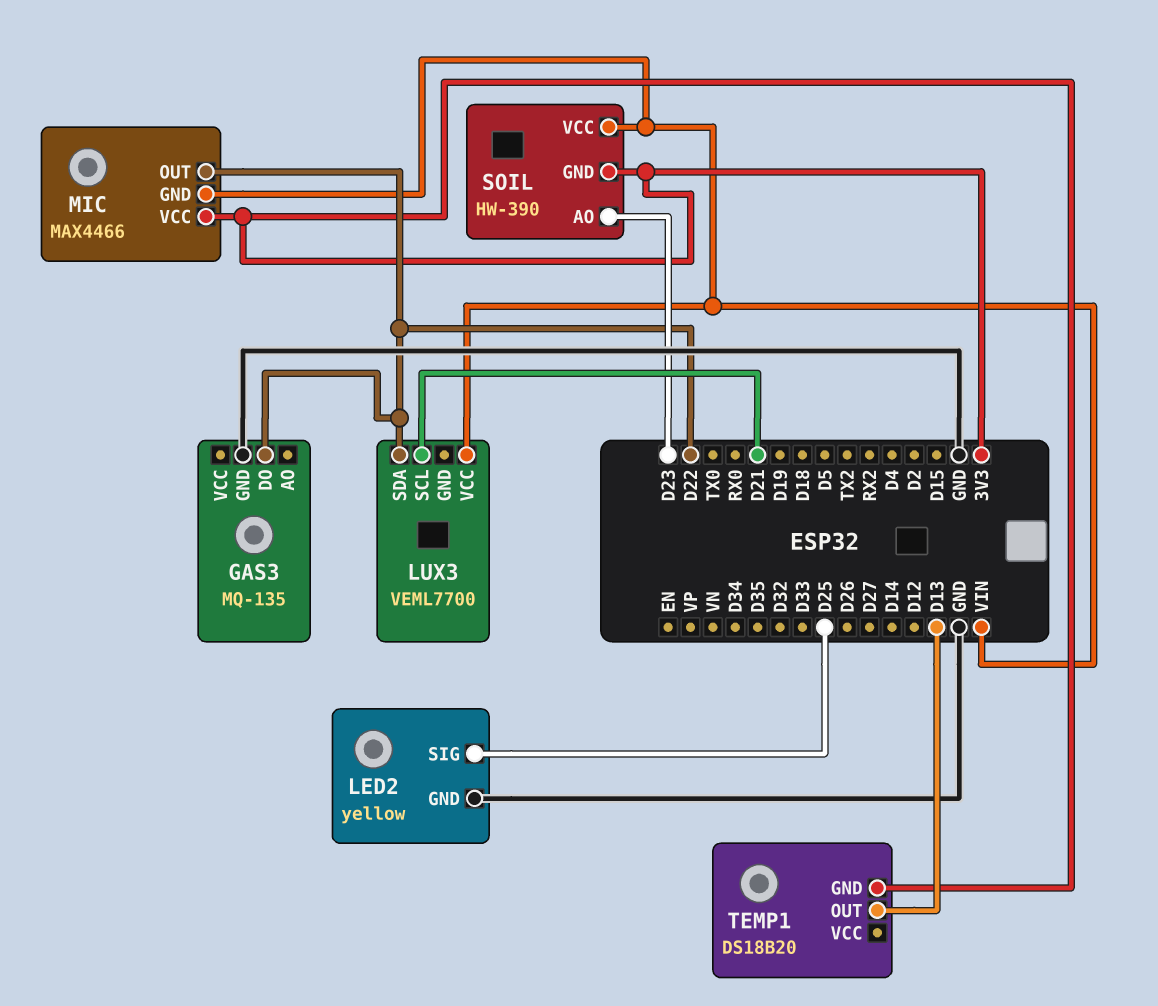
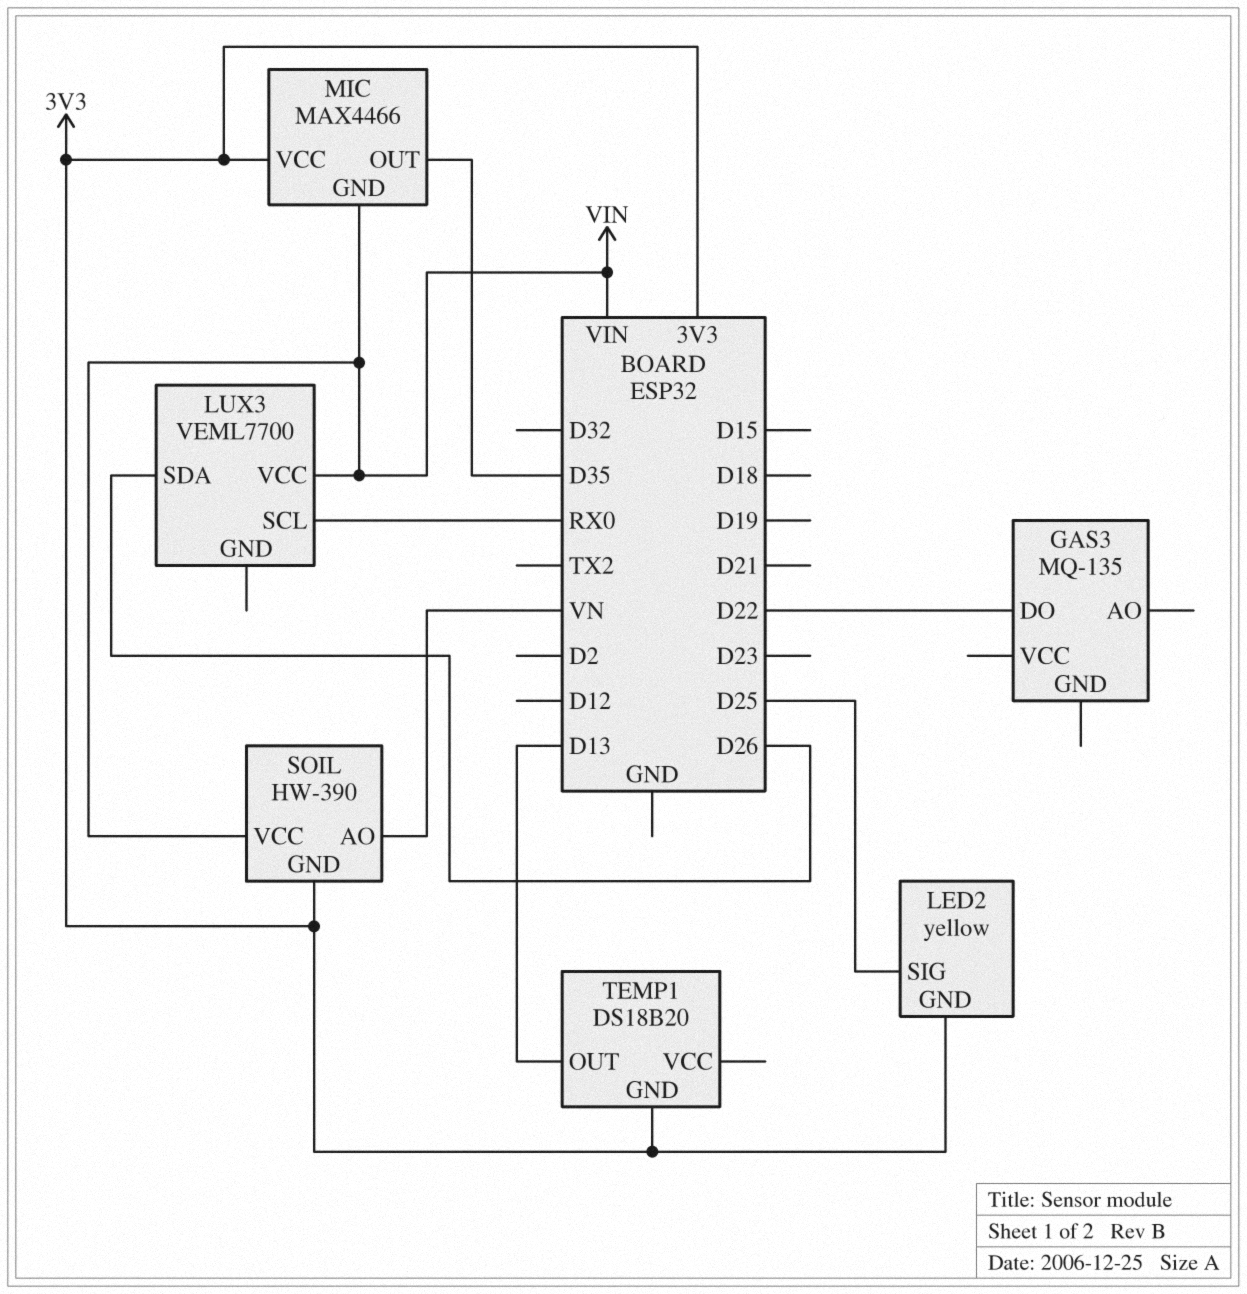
GAS3 pin GND: GND -> none
LED2 pin GND: GND -> 3V3
LUX3 pin SCL: D21 -> RX0
LUX3 pin SDA: D22 -> D26
MIC pin OUT: D22 -> D35
SOIL pin AO: D23 -> VN

